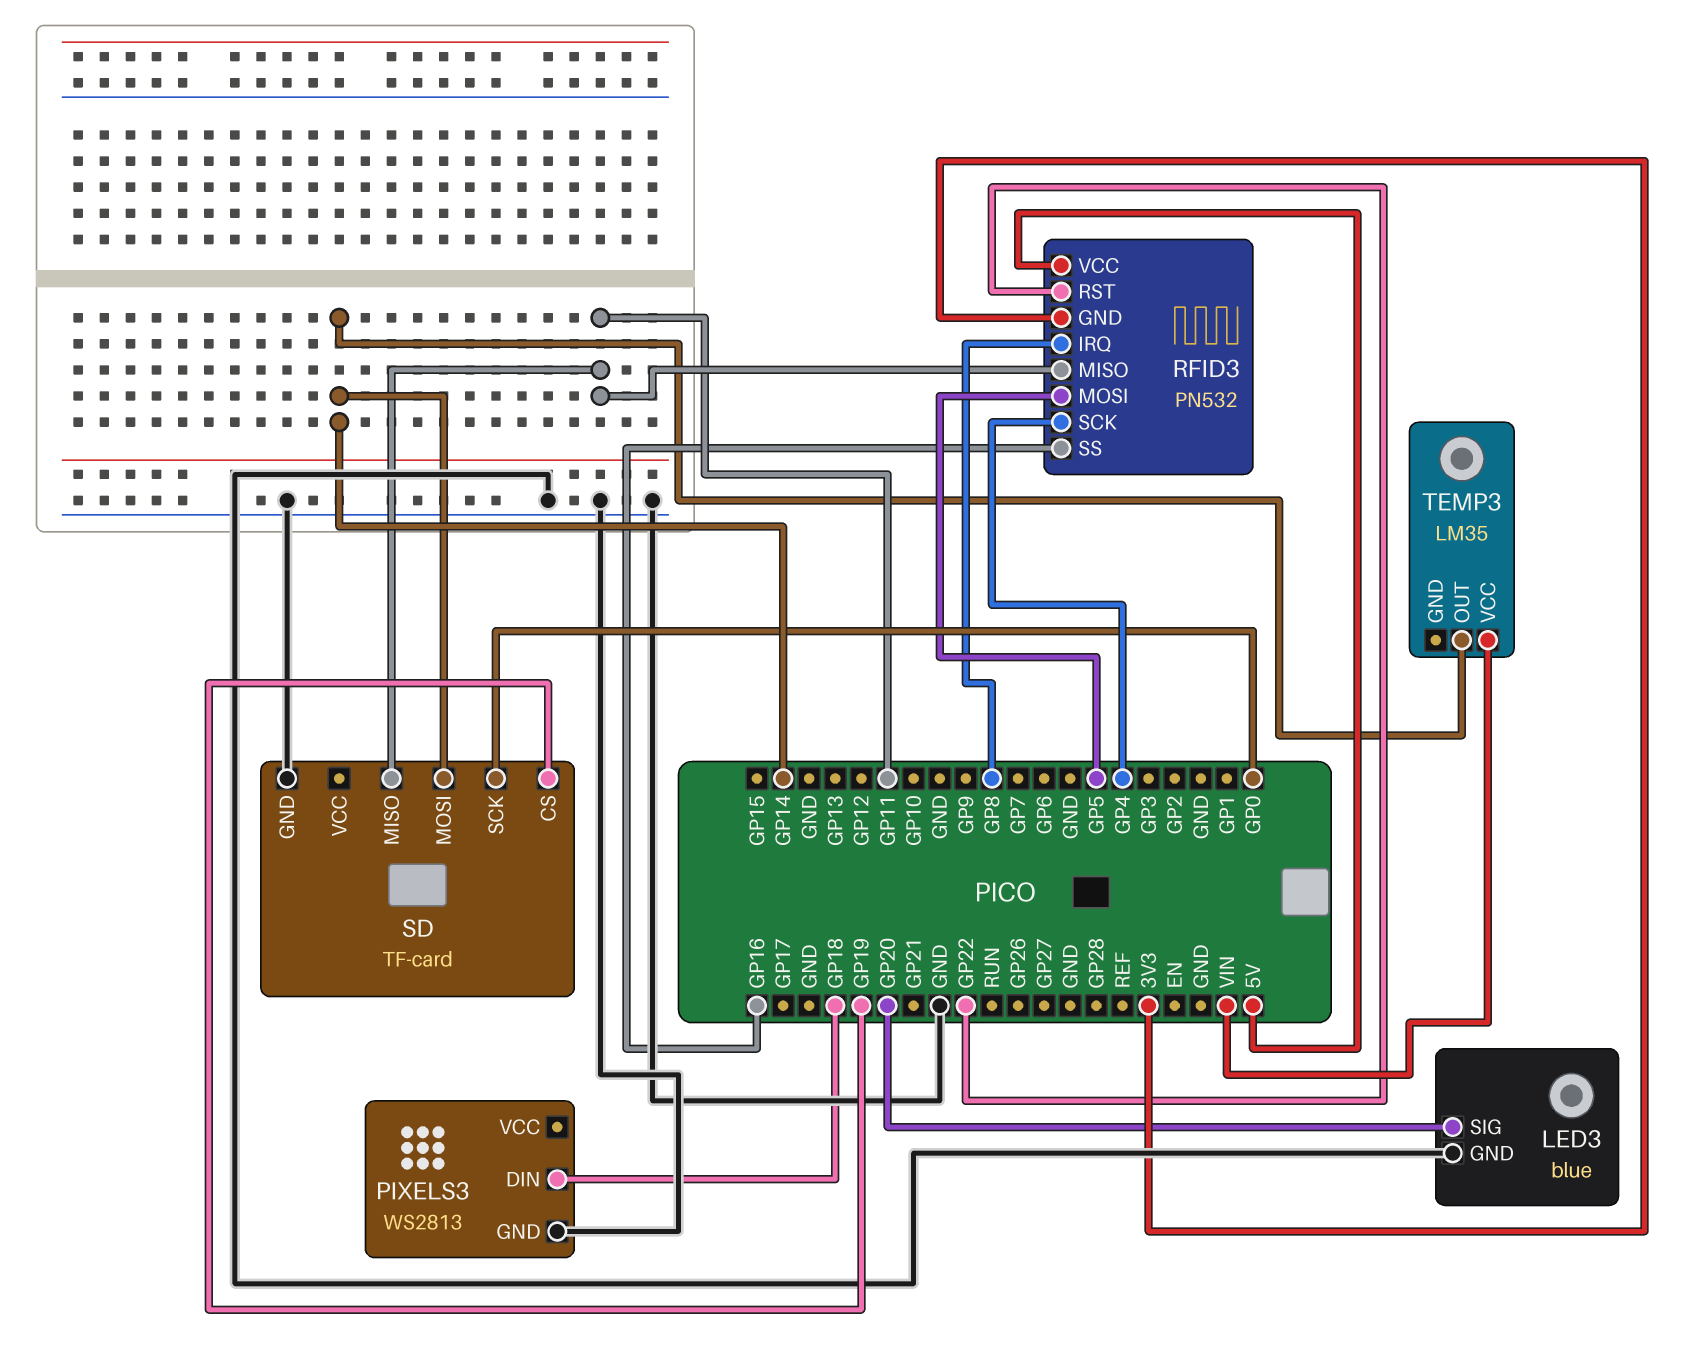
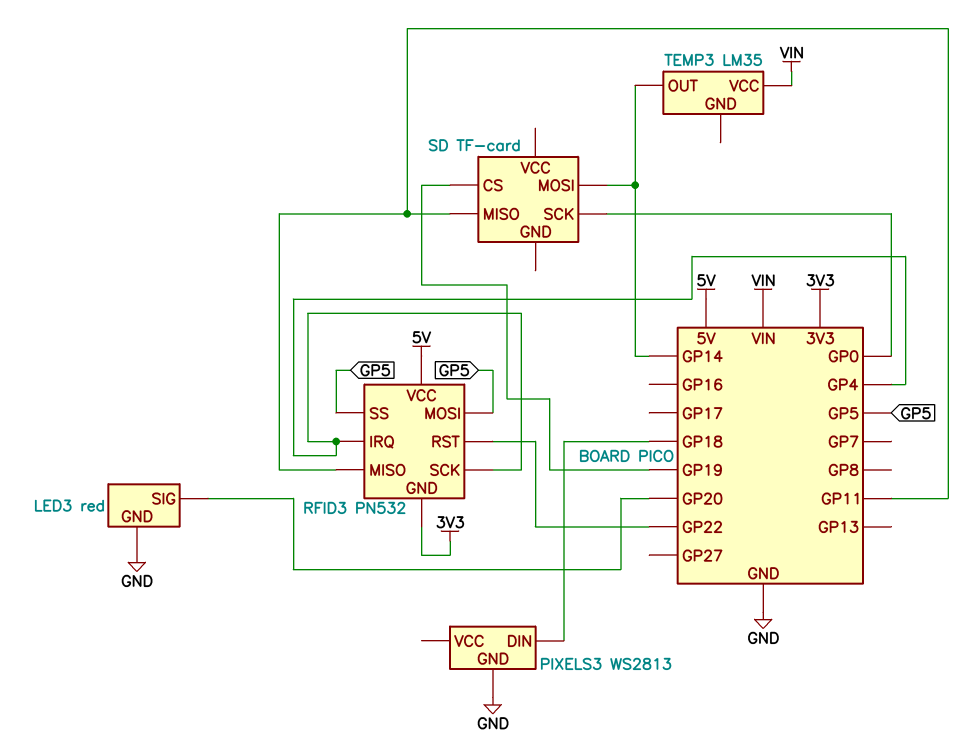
LED3: blue -> red
RFID3 pin IRQ: GP8 -> GP4
RFID3 pin SS: GP16 -> GP5
SD pin GND: GND -> none

